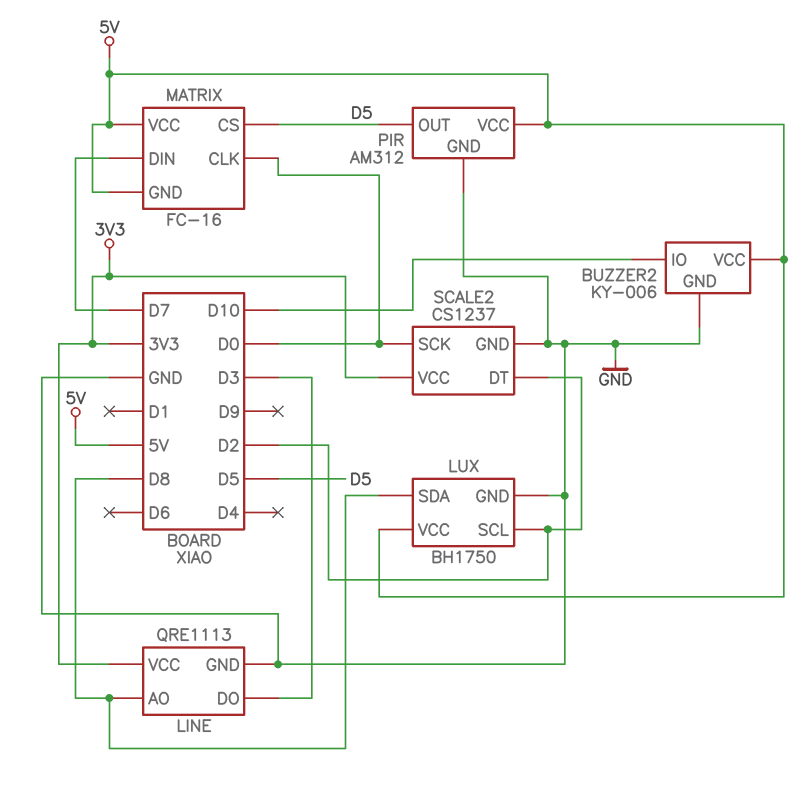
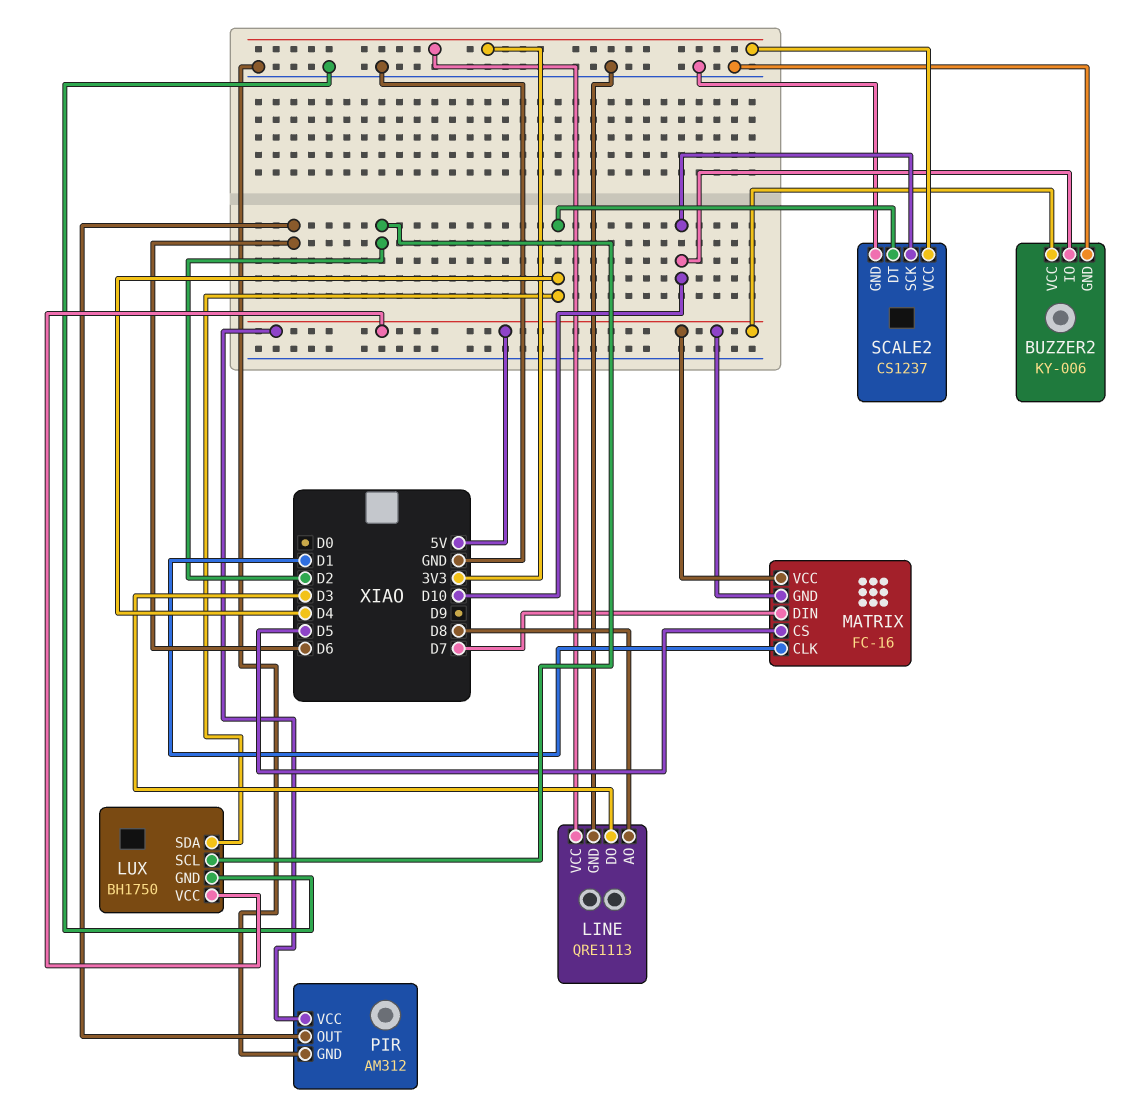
LUX pin SDA: D8 -> D4
MATRIX pin CLK: D0 -> D1
PIR pin OUT: D5 -> D6
SCALE2 pin DT: D2 -> D4
SCALE2 pin SCK: D0 -> D10

